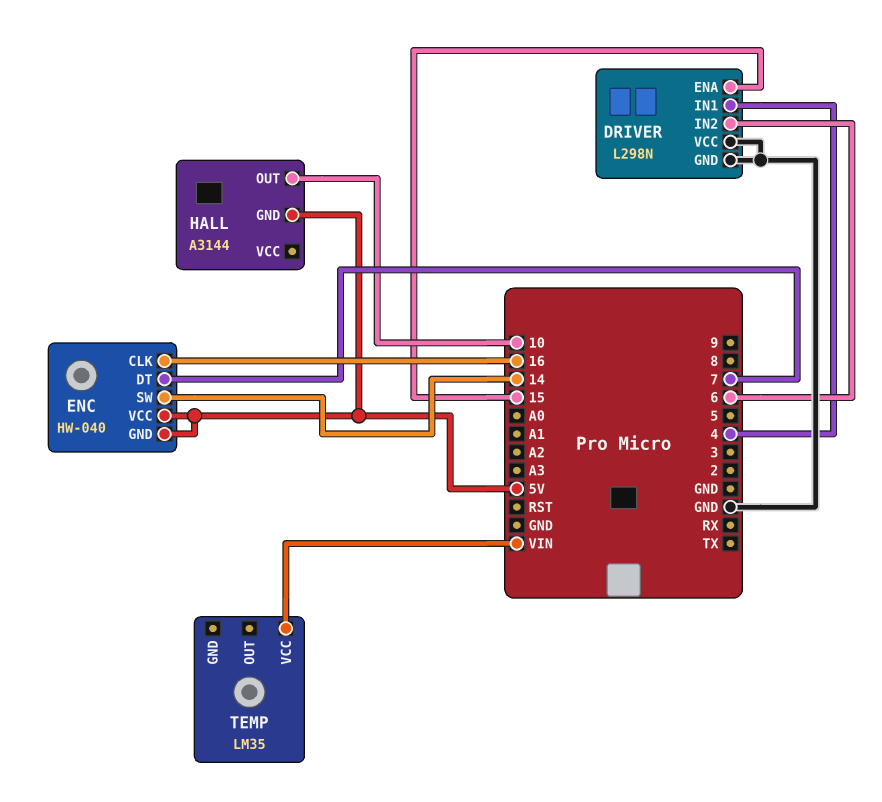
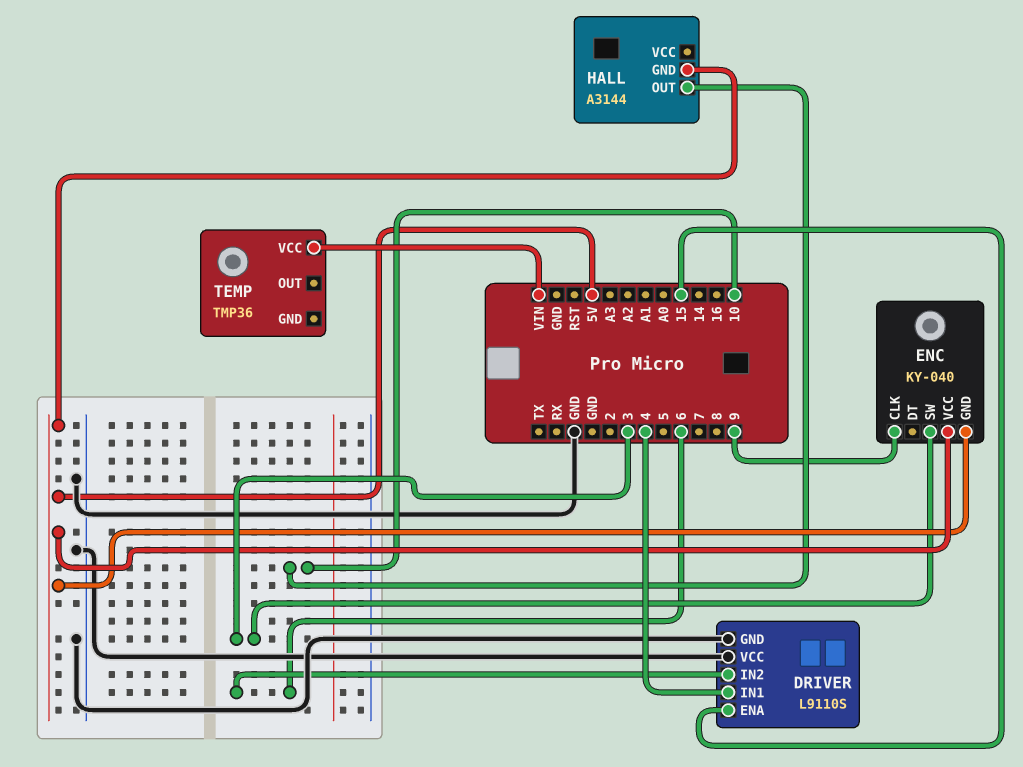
DRIVER: L298N -> L9110S
ENC: HW-040 -> KY-040
ENC pin CLK: 16 -> 9
ENC pin DT: 7 -> none
ENC pin SW: 14 -> 3
TEMP: LM35 -> TMP36

